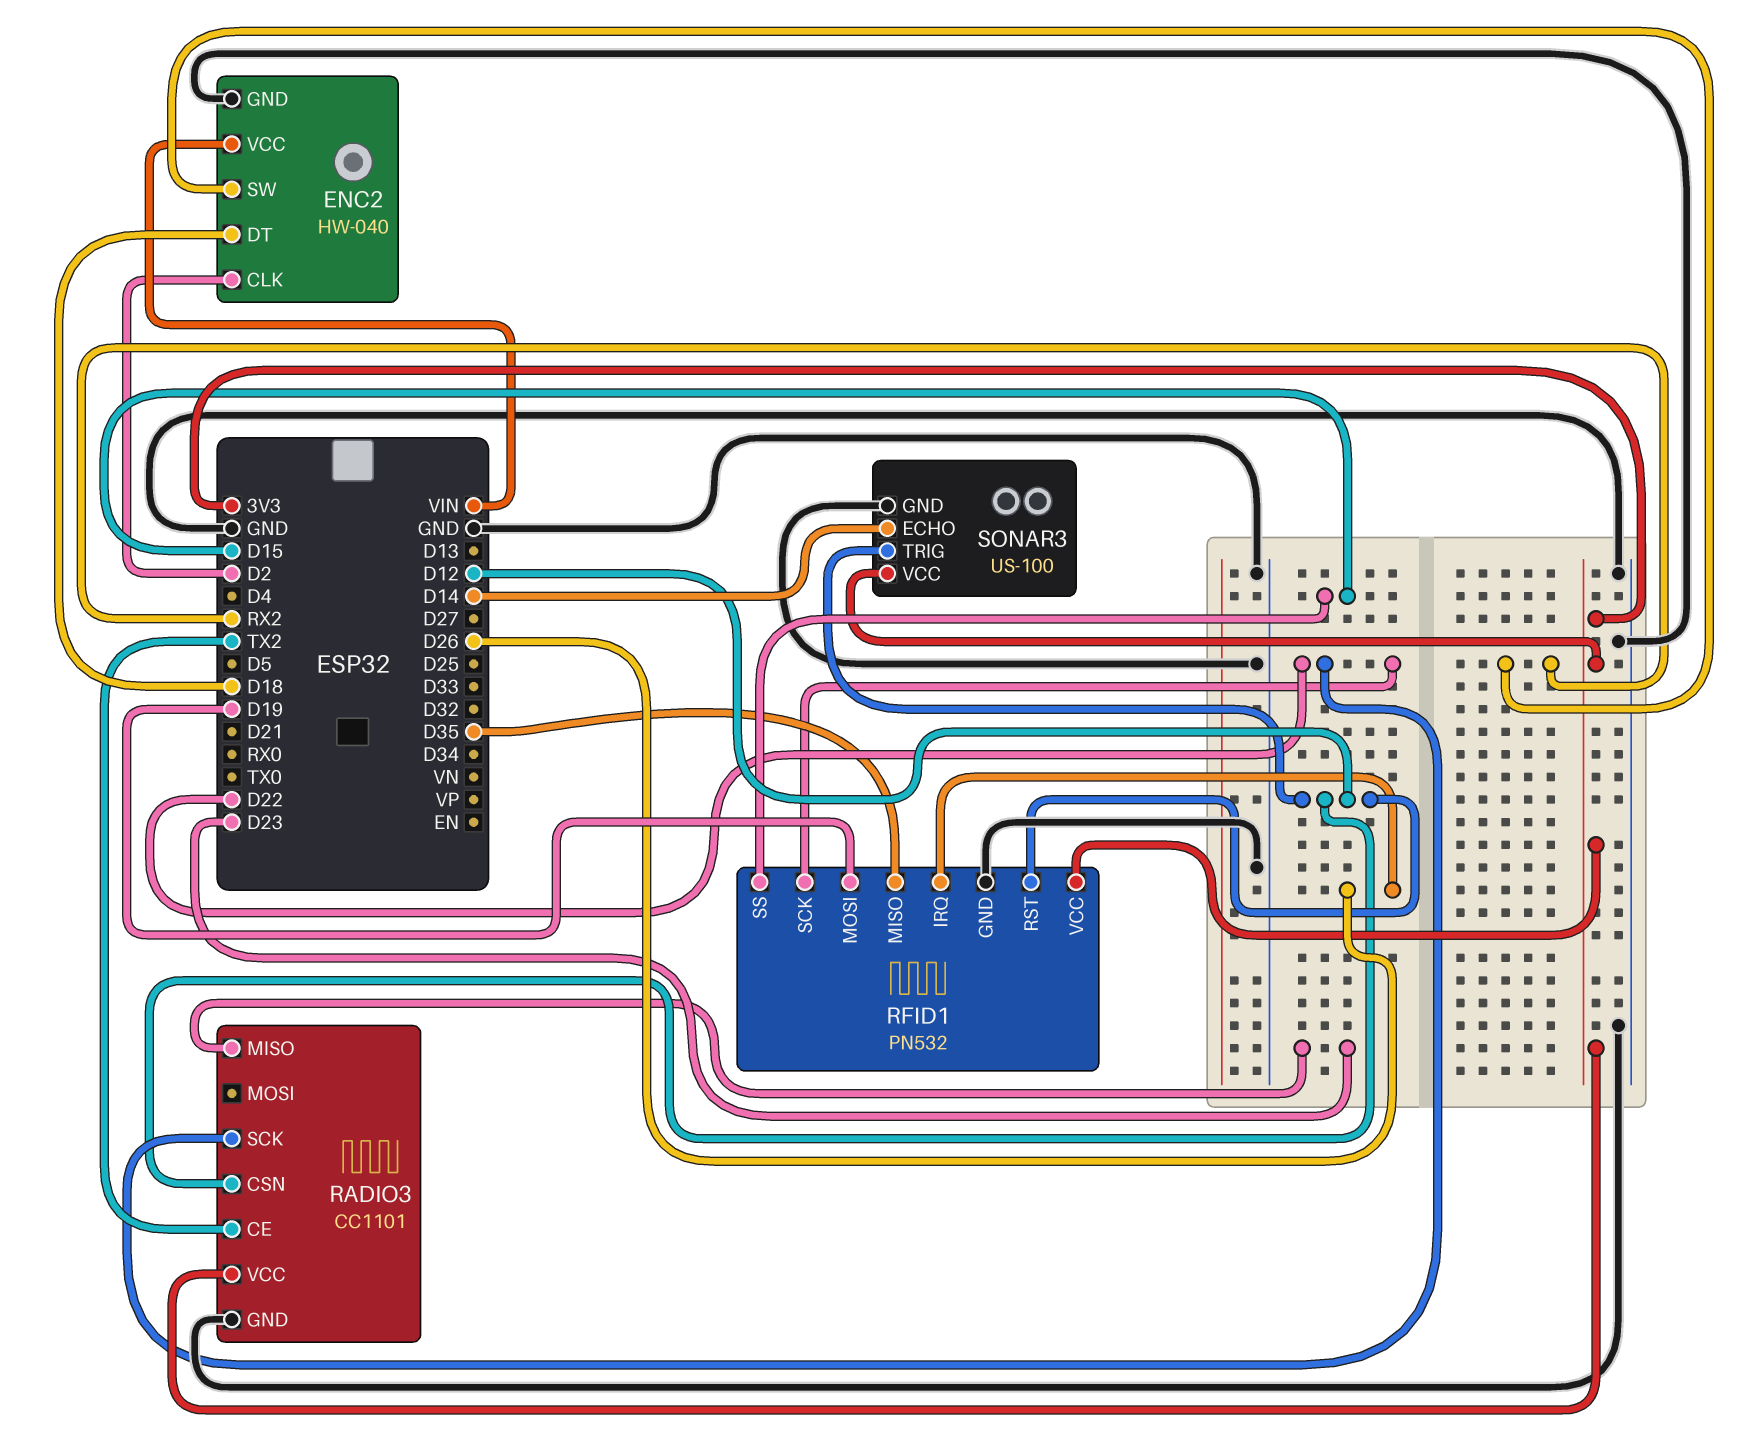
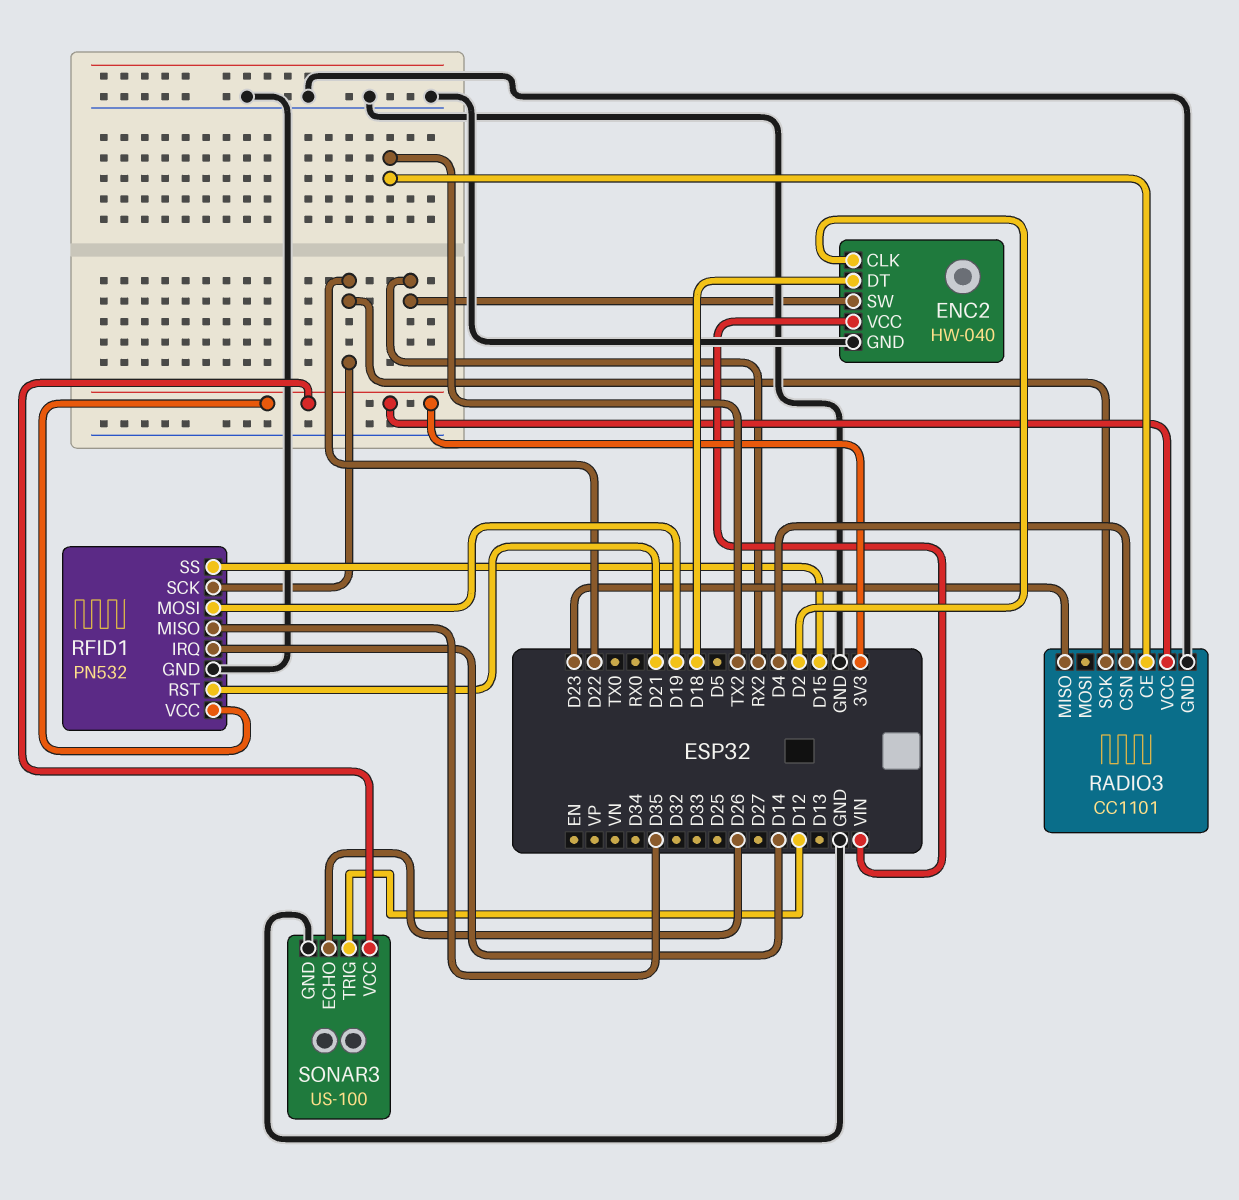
RADIO3 pin CSN: D12 -> D4
RFID1 pin IRQ: D26 -> D14
RFID1 pin RST: D12 -> D21
SONAR3 pin ECHO: D14 -> D26

